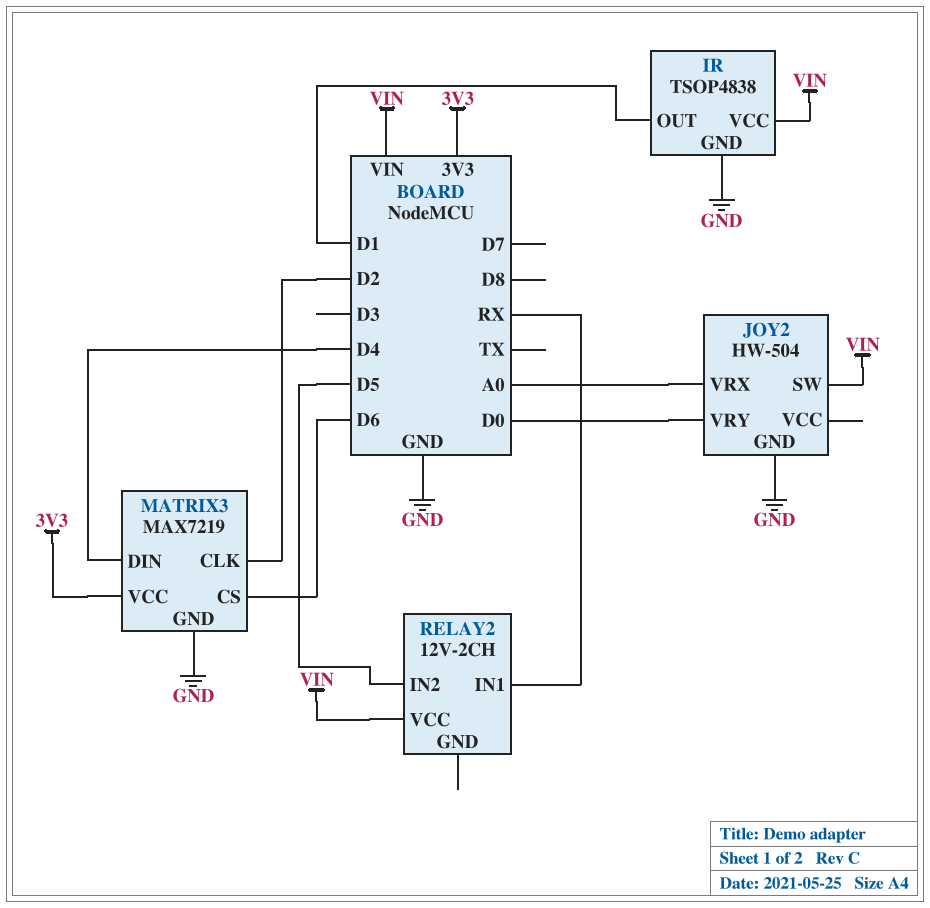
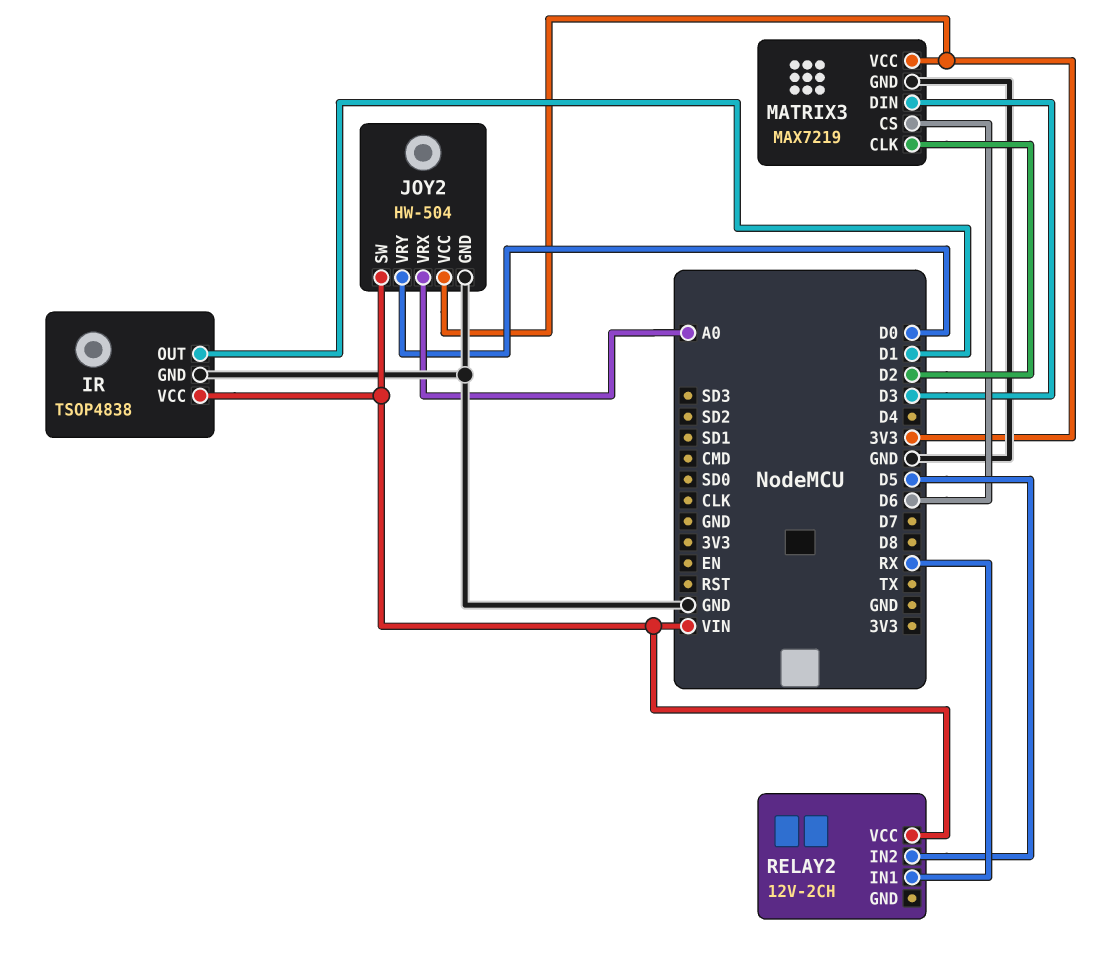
JOY2 pin VCC: none -> 3V3
MATRIX3 pin DIN: D4 -> D3

